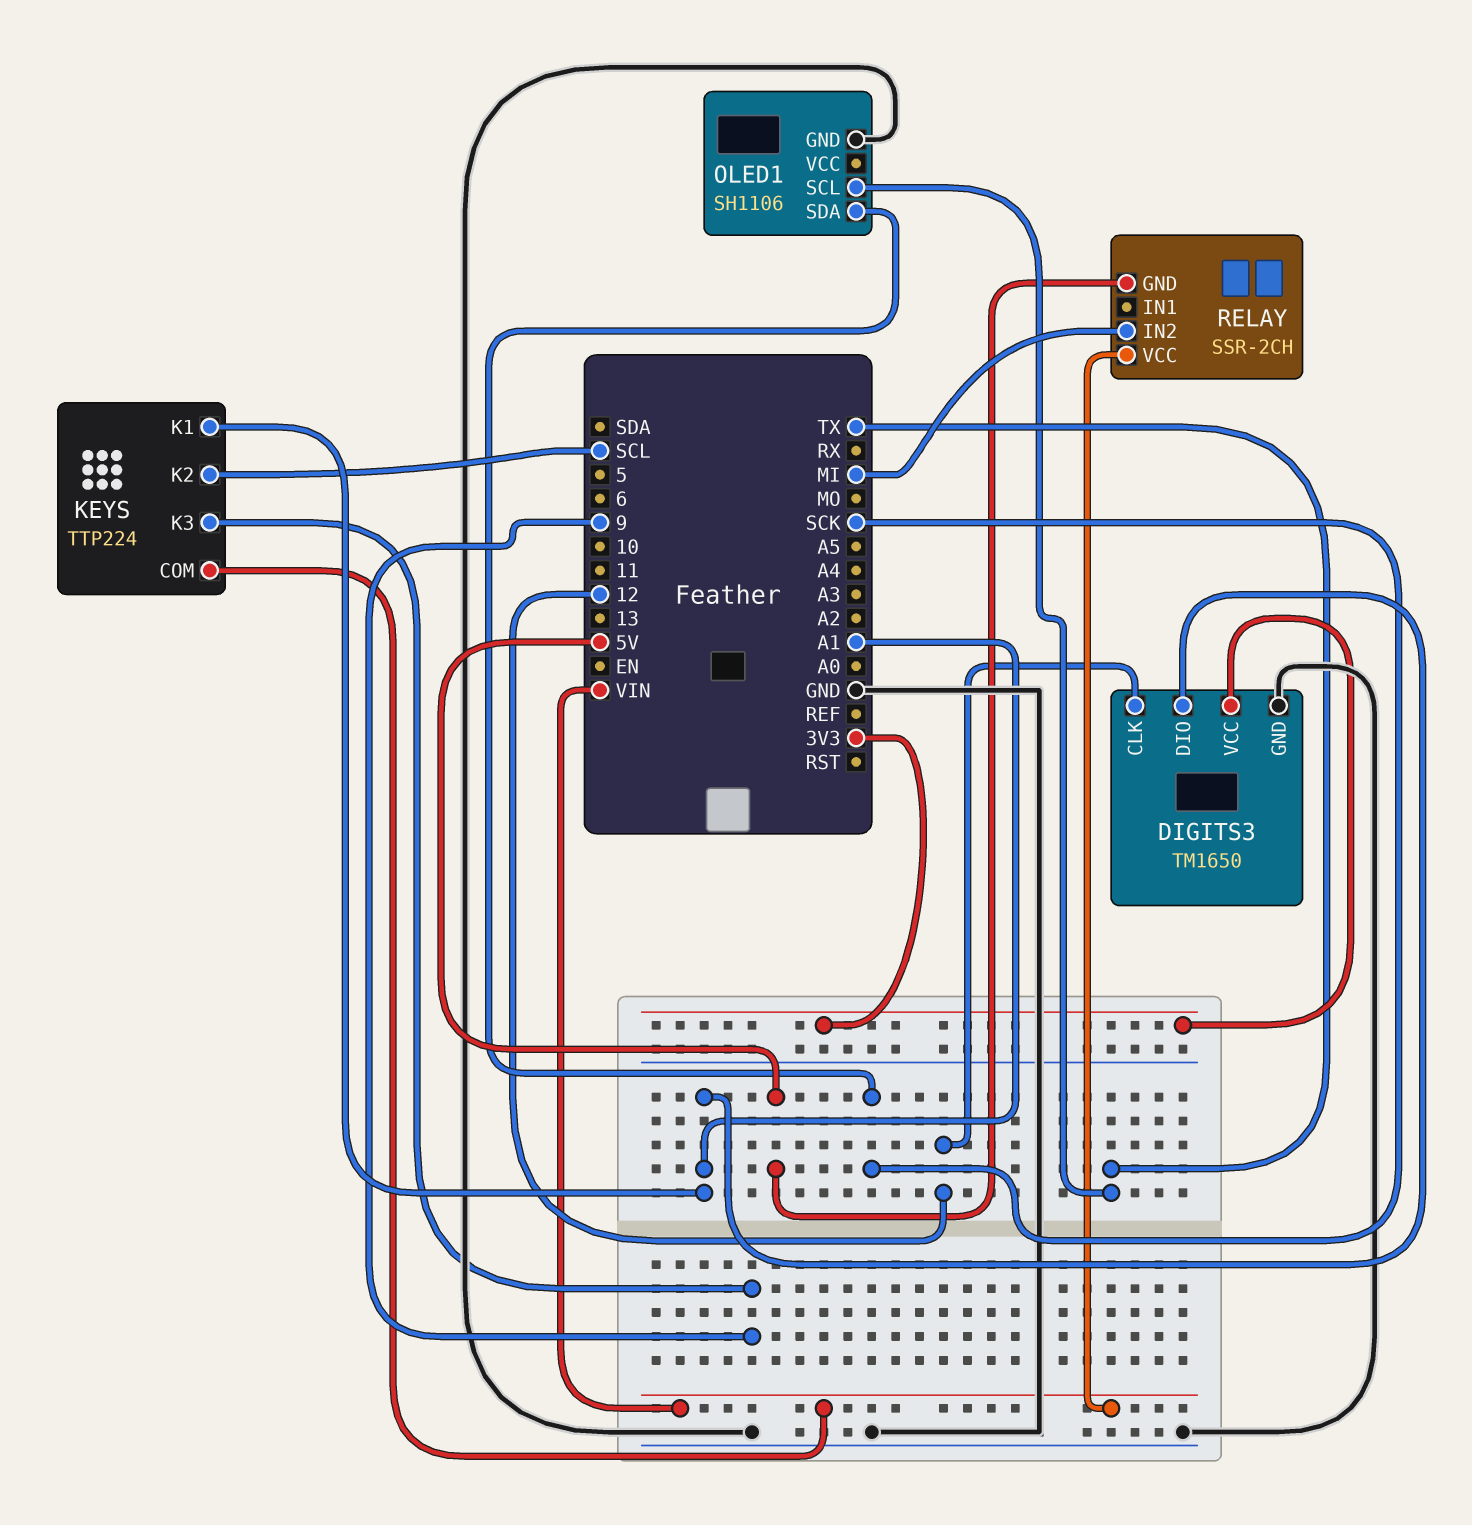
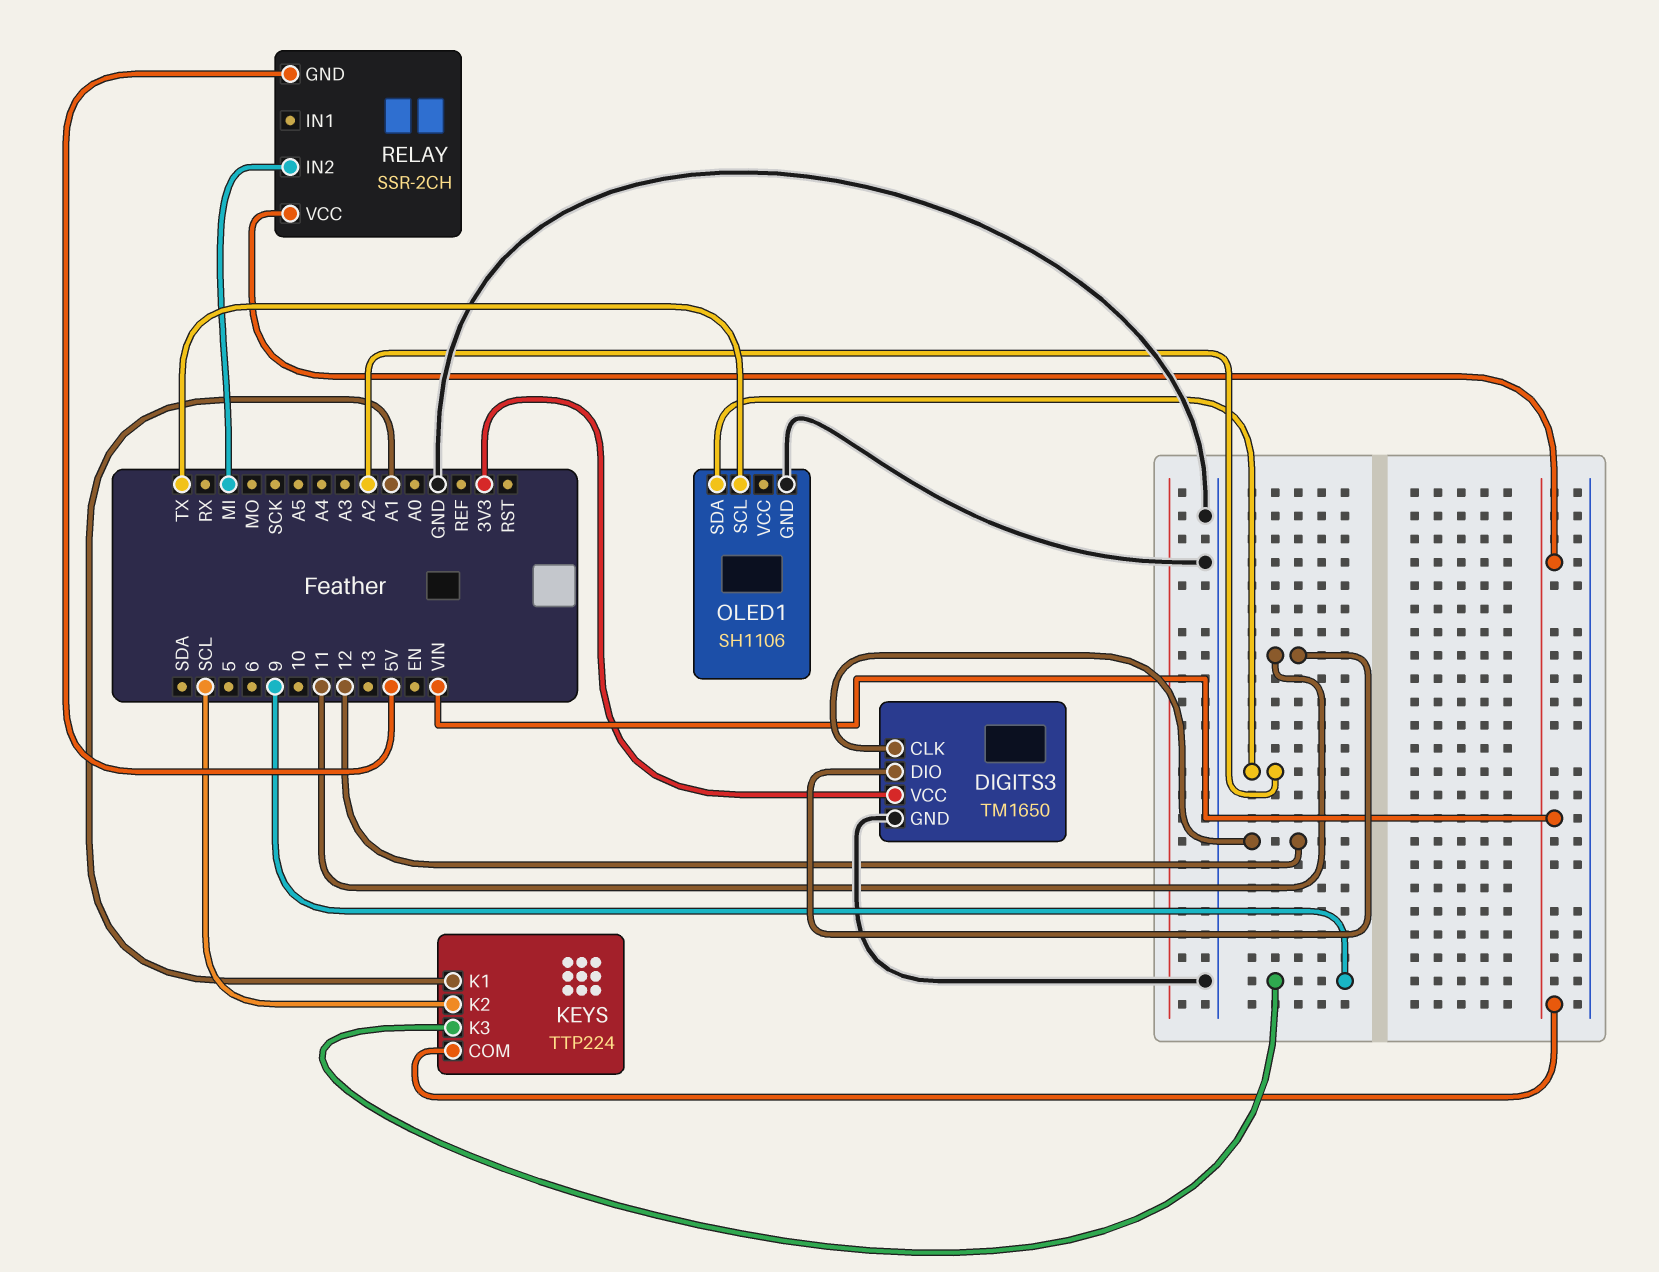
DIGITS3 pin DIO: A1 -> 11
OLED1 pin SDA: SCK -> A2

